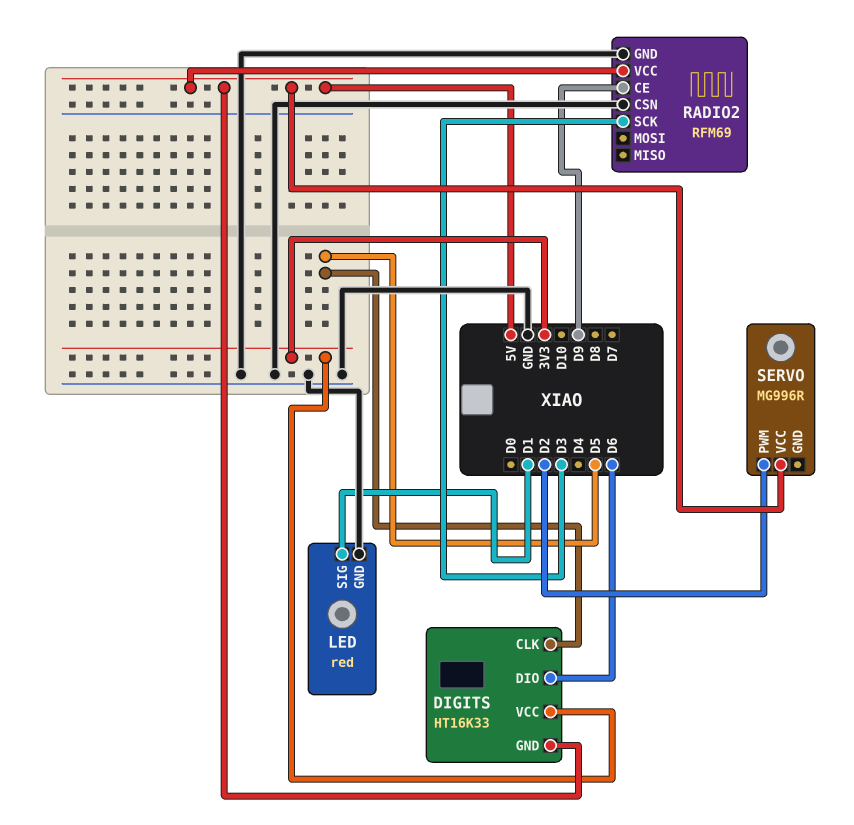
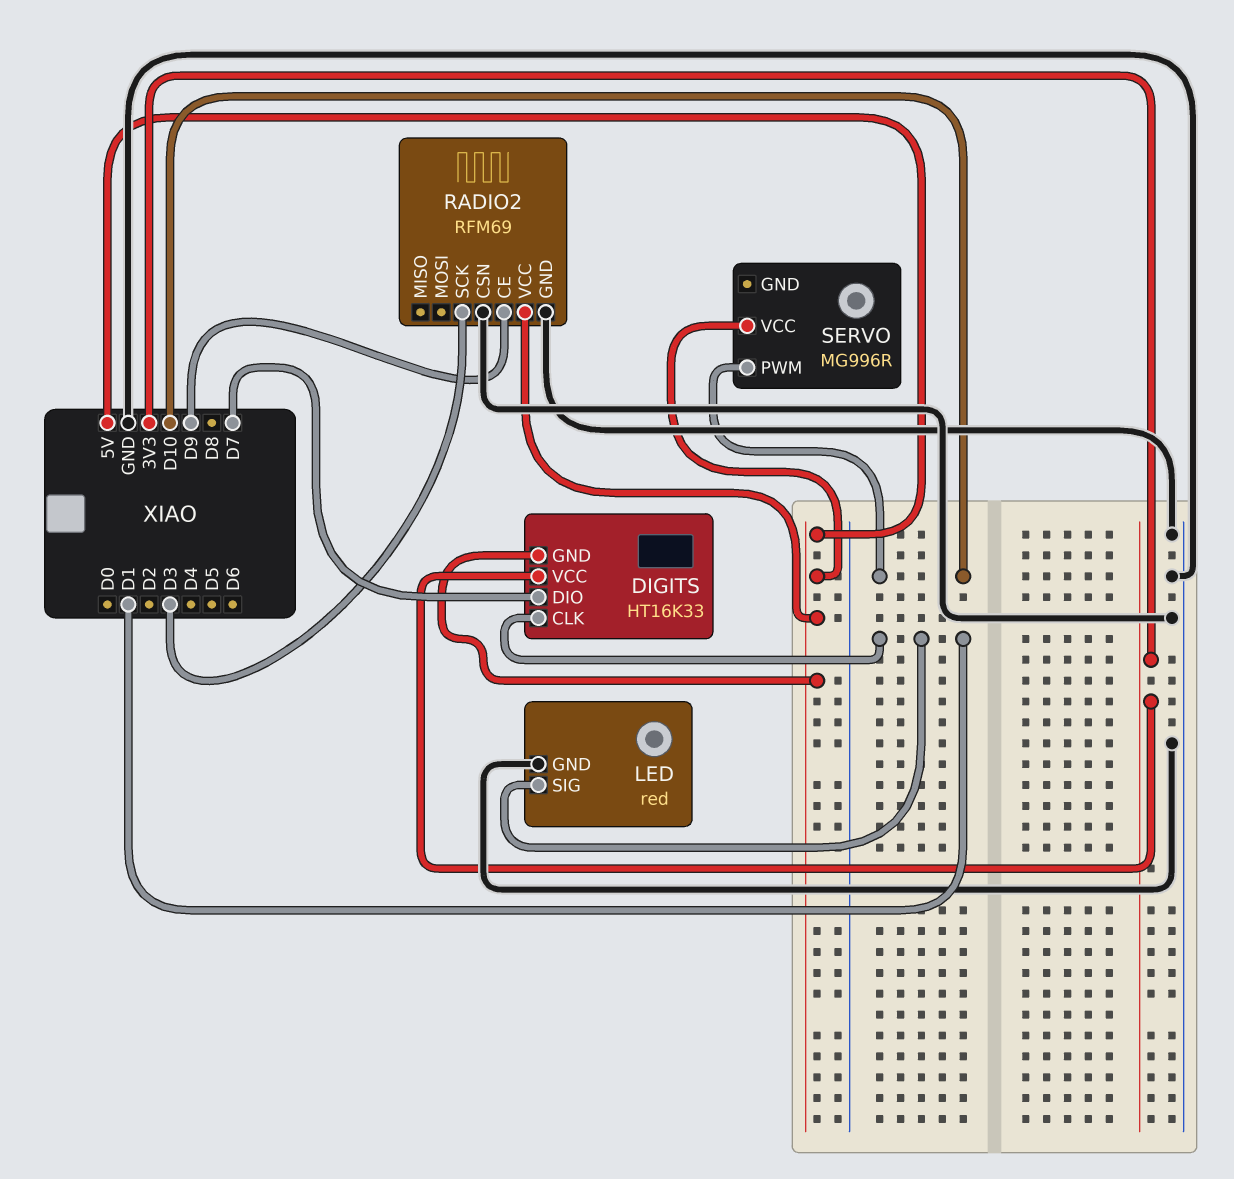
DIGITS pin CLK: D5 -> D1
DIGITS pin DIO: D6 -> D7
SERVO pin PWM: D2 -> D10

